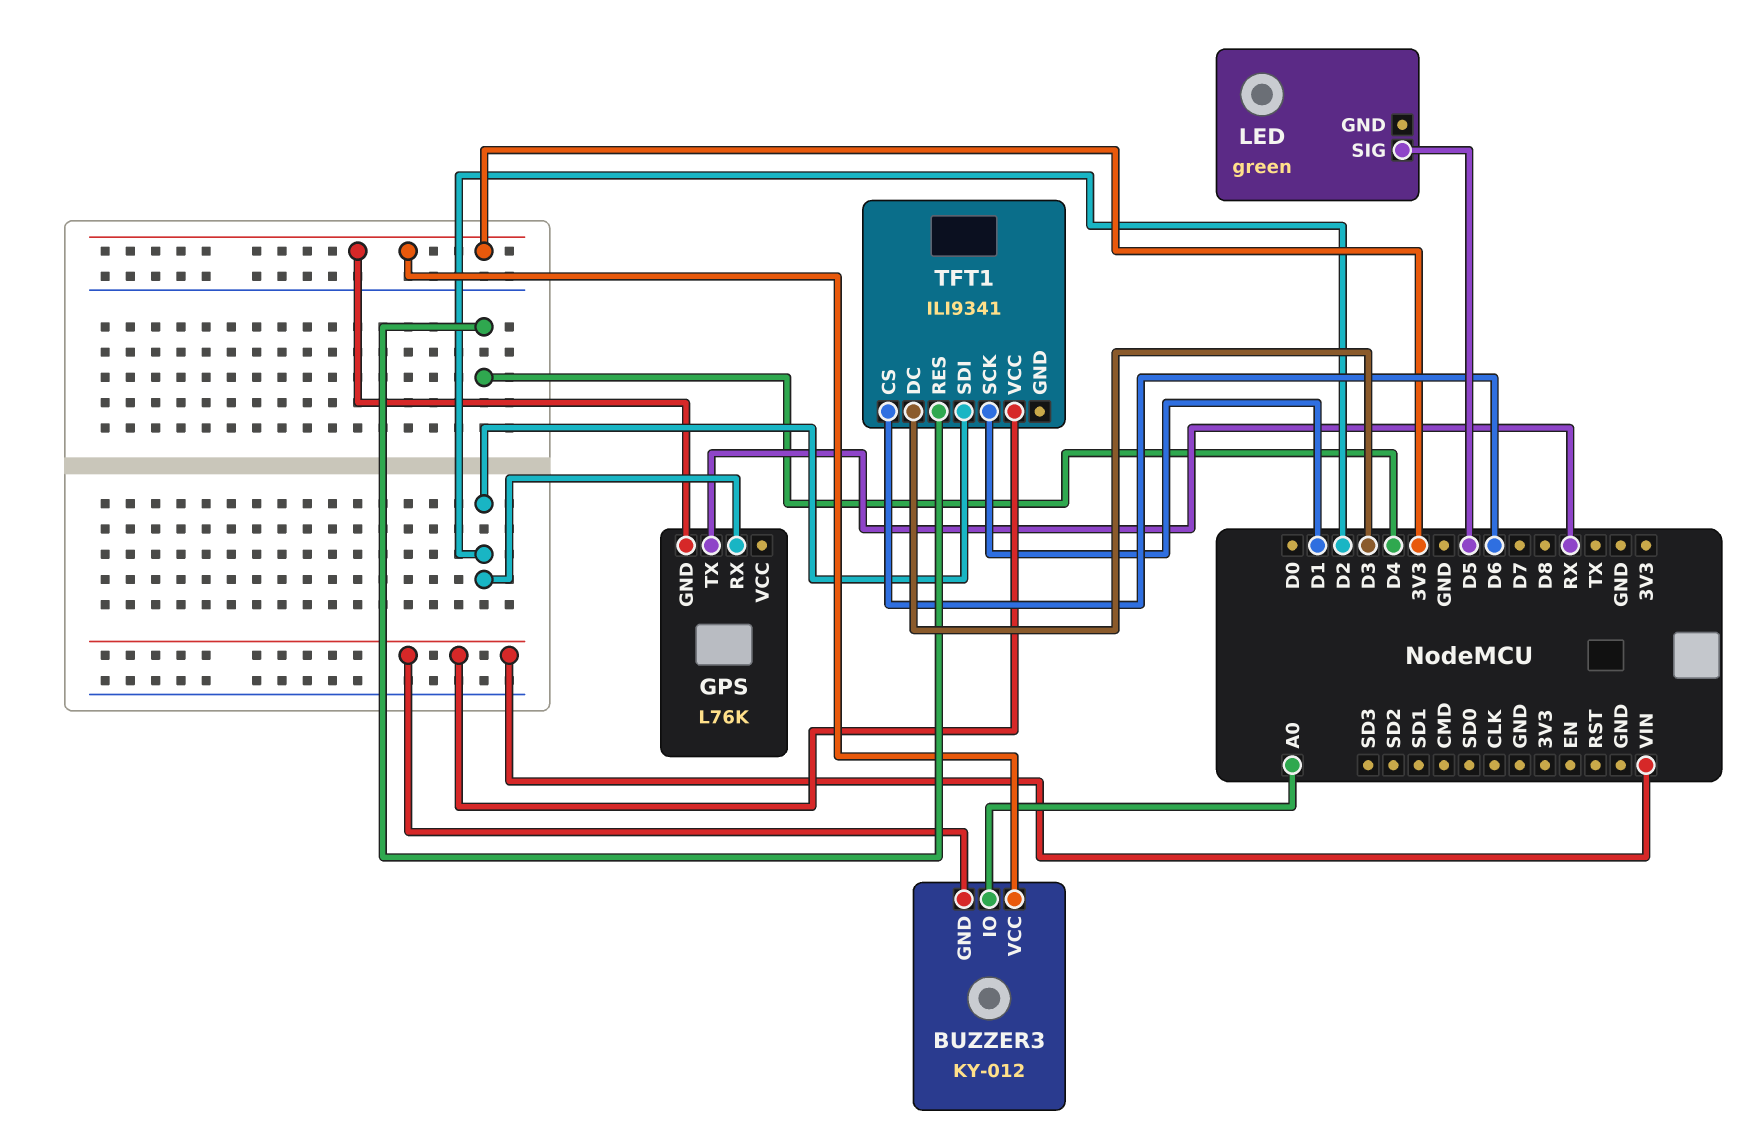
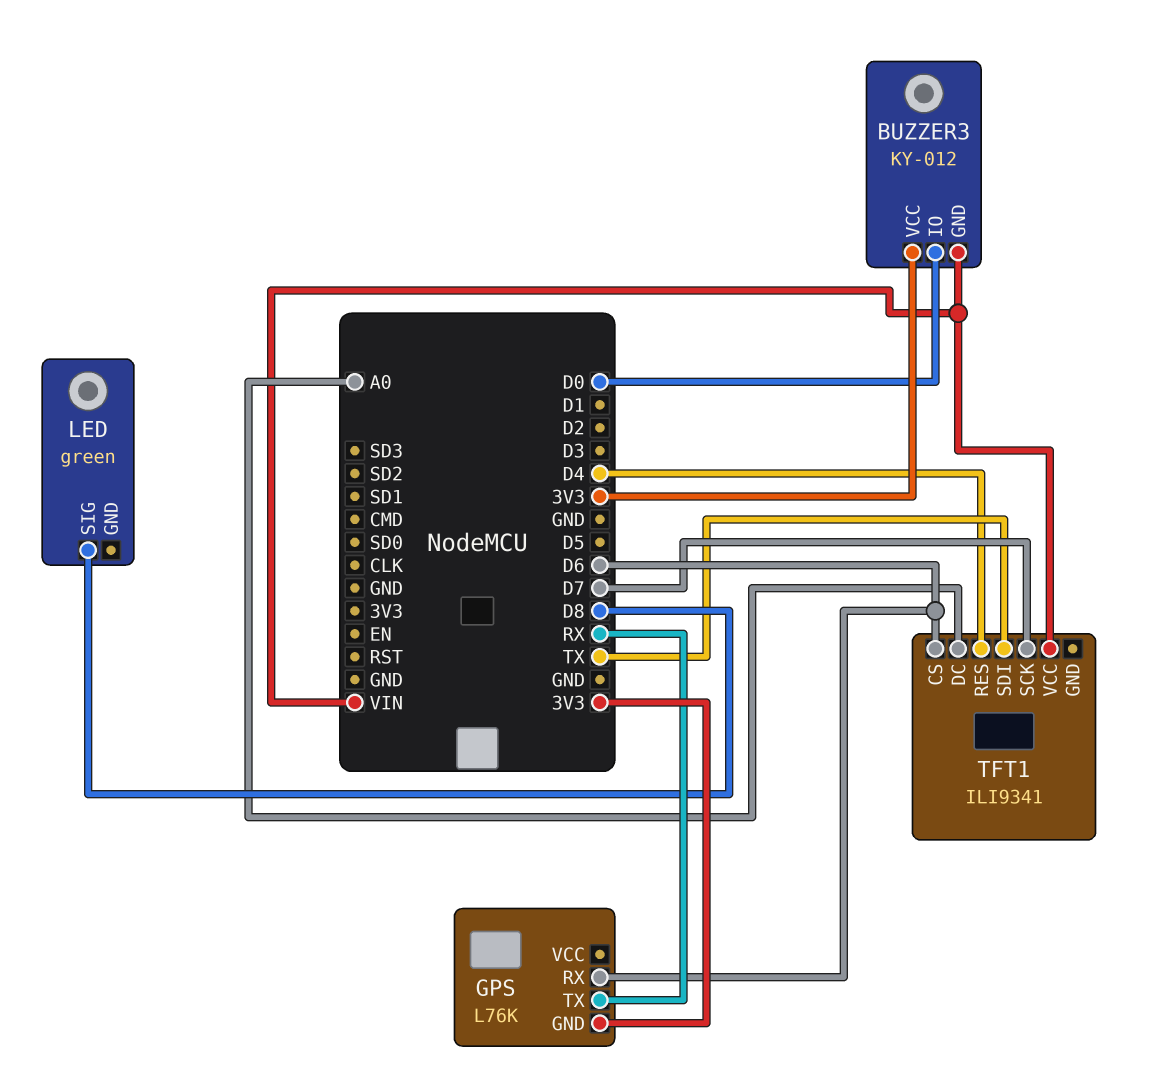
BUZZER3 pin IO: A0 -> D0
GPS pin RX: D2 -> D6
LED pin SIG: D5 -> D8
TFT1 pin DC: D3 -> A0
TFT1 pin SCK: D1 -> D7
TFT1 pin SDI: D2 -> TX

